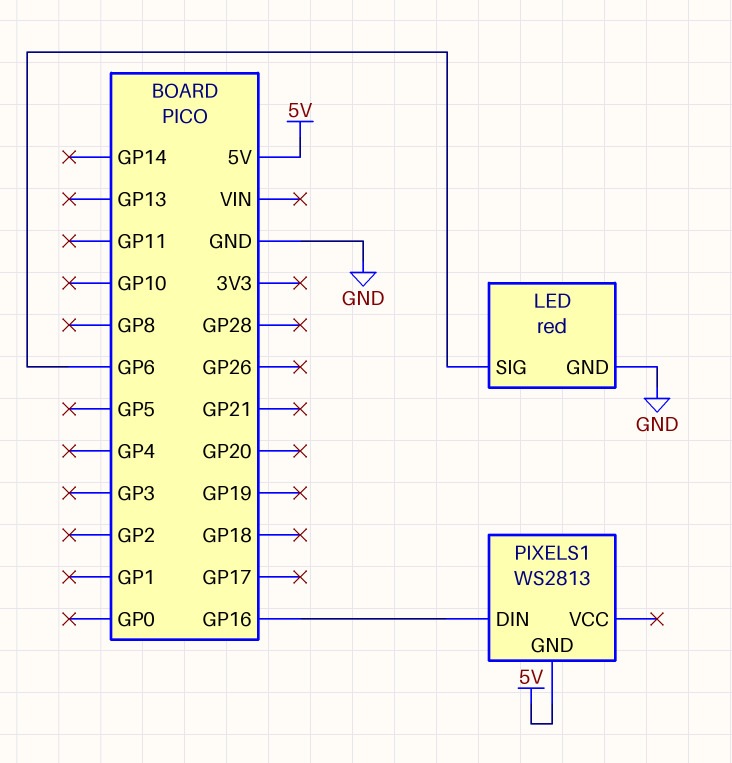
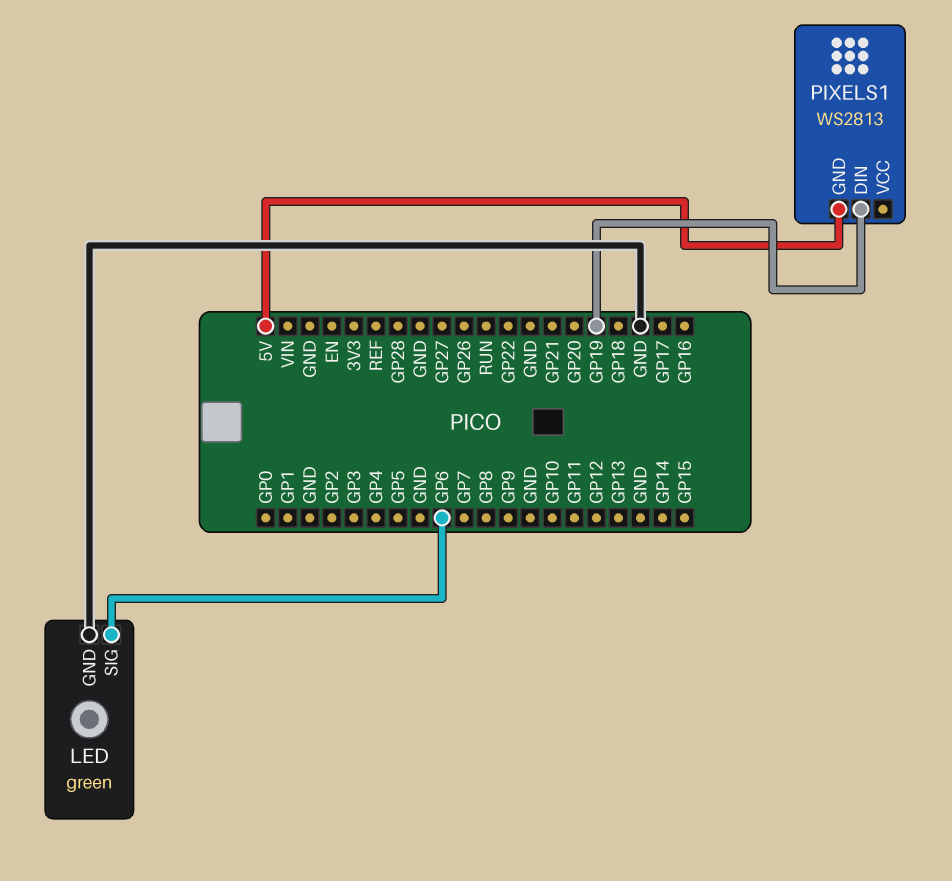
LED: red -> green
PIXELS1 pin DIN: GP16 -> GP19

